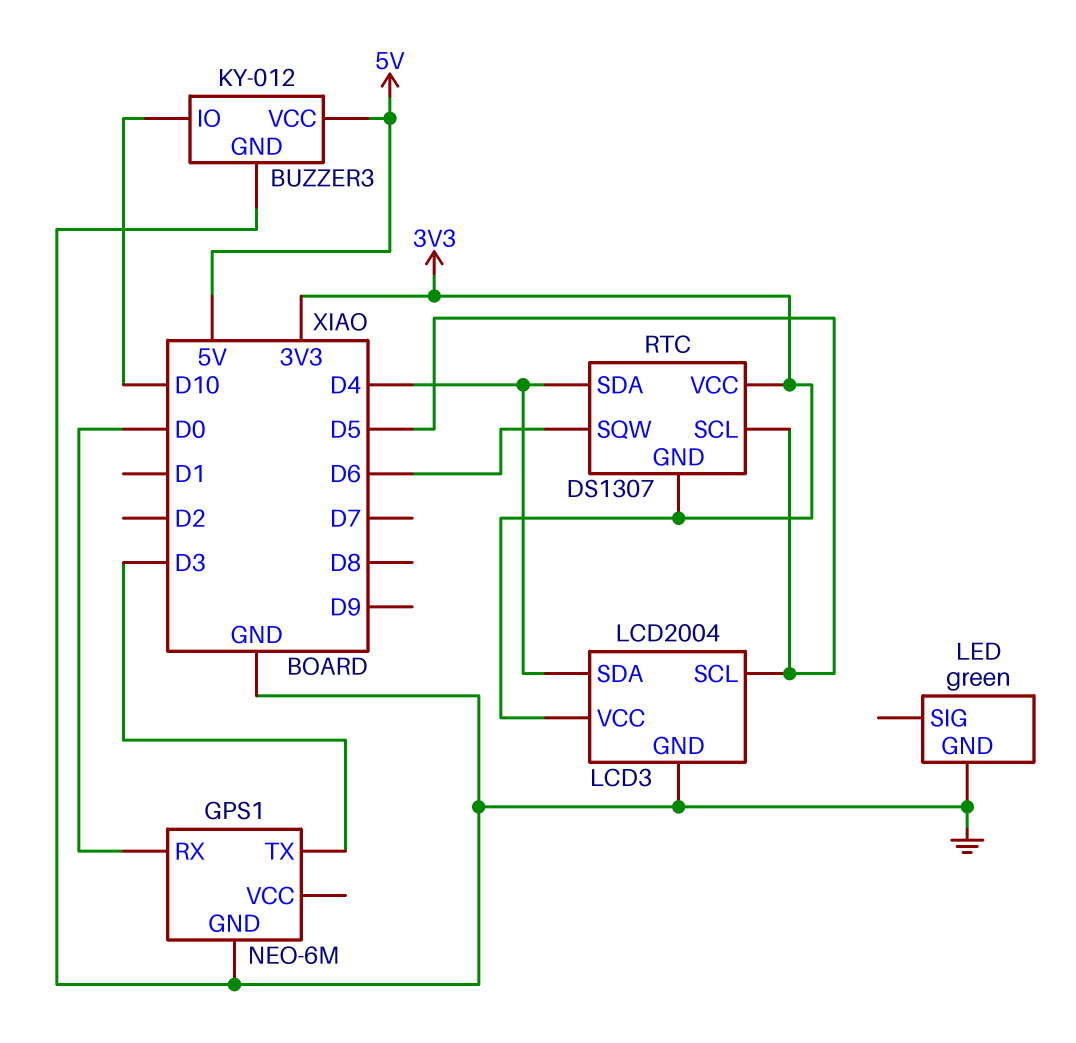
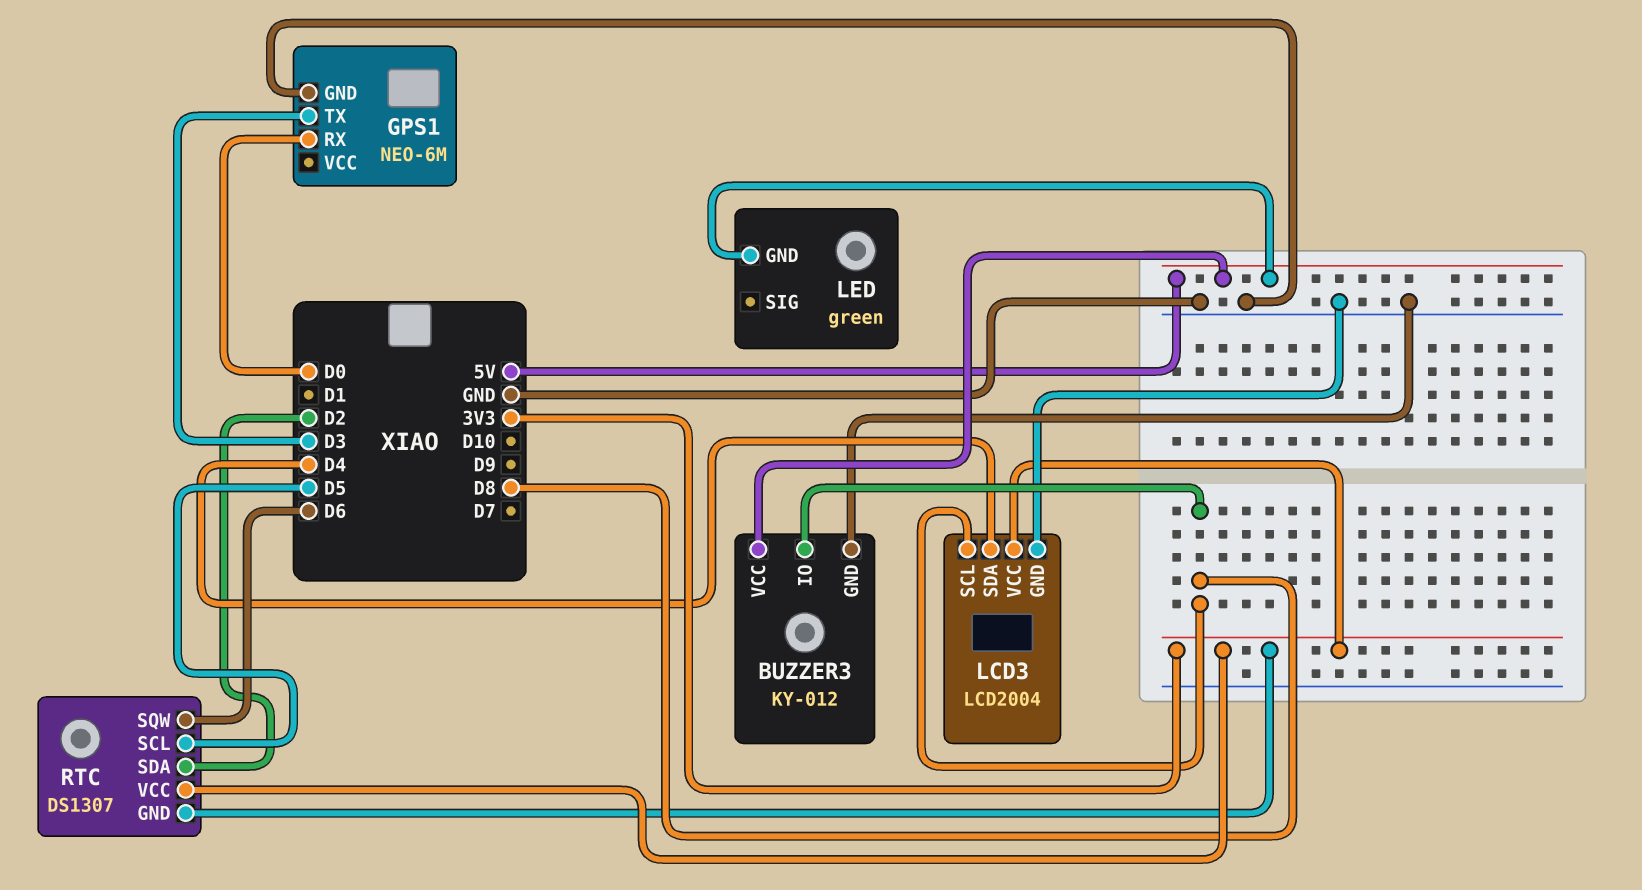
BUZZER3 pin IO: D10 -> D8
LCD3 pin SCL: D5 -> D8
LED pin GND: GND -> 5V
RTC pin SDA: D4 -> D2

